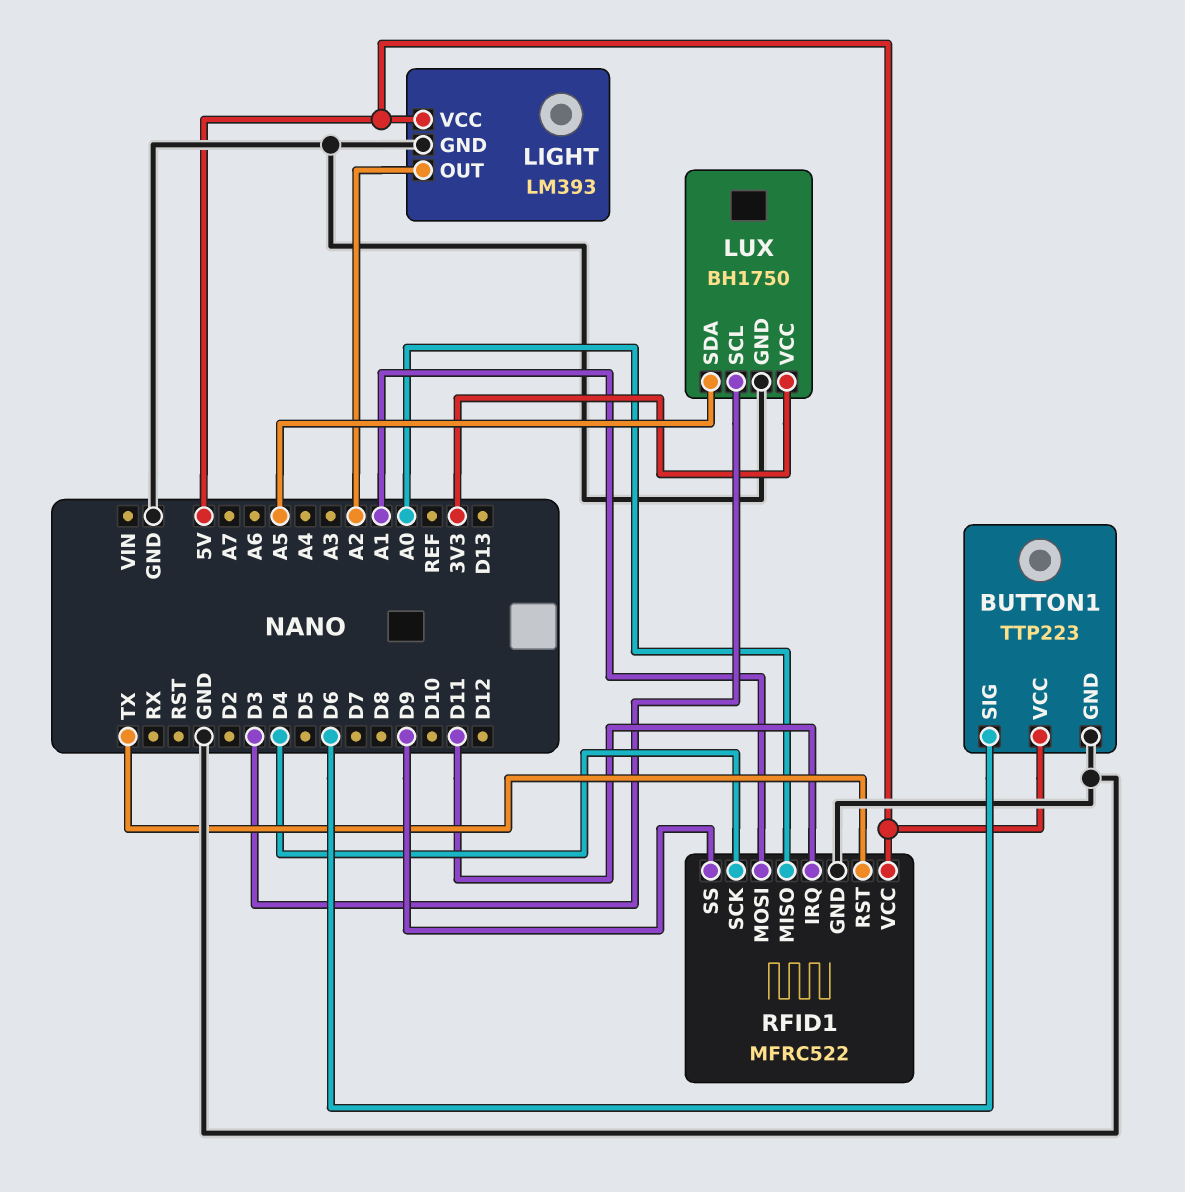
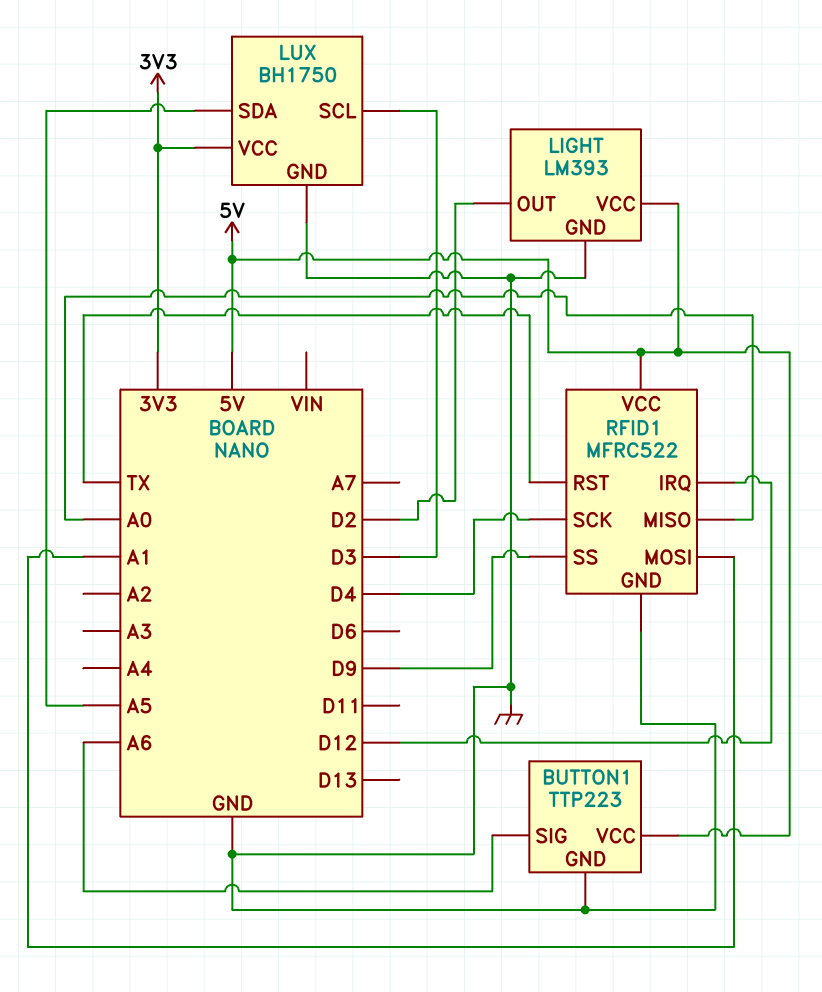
BUTTON1 pin SIG: D6 -> A6
LIGHT pin OUT: A2 -> D2
RFID1 pin IRQ: D11 -> D12

